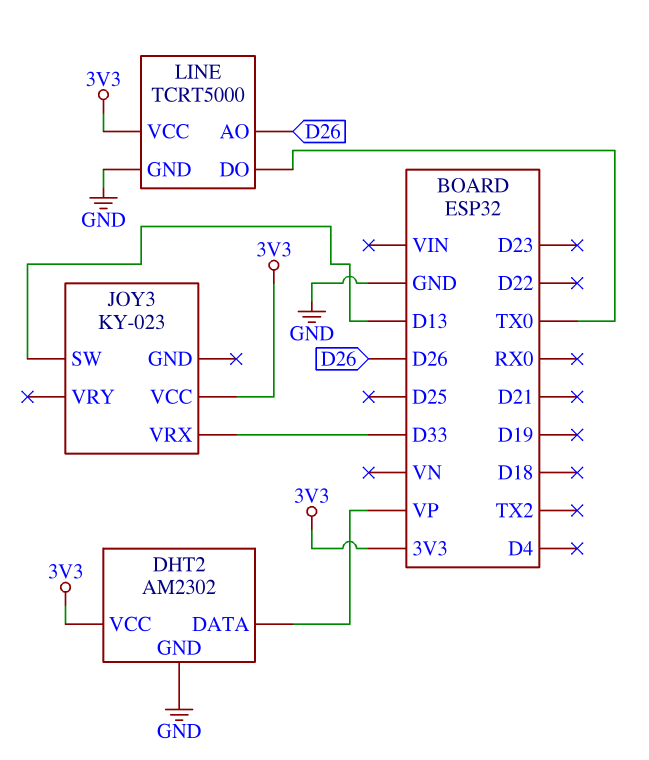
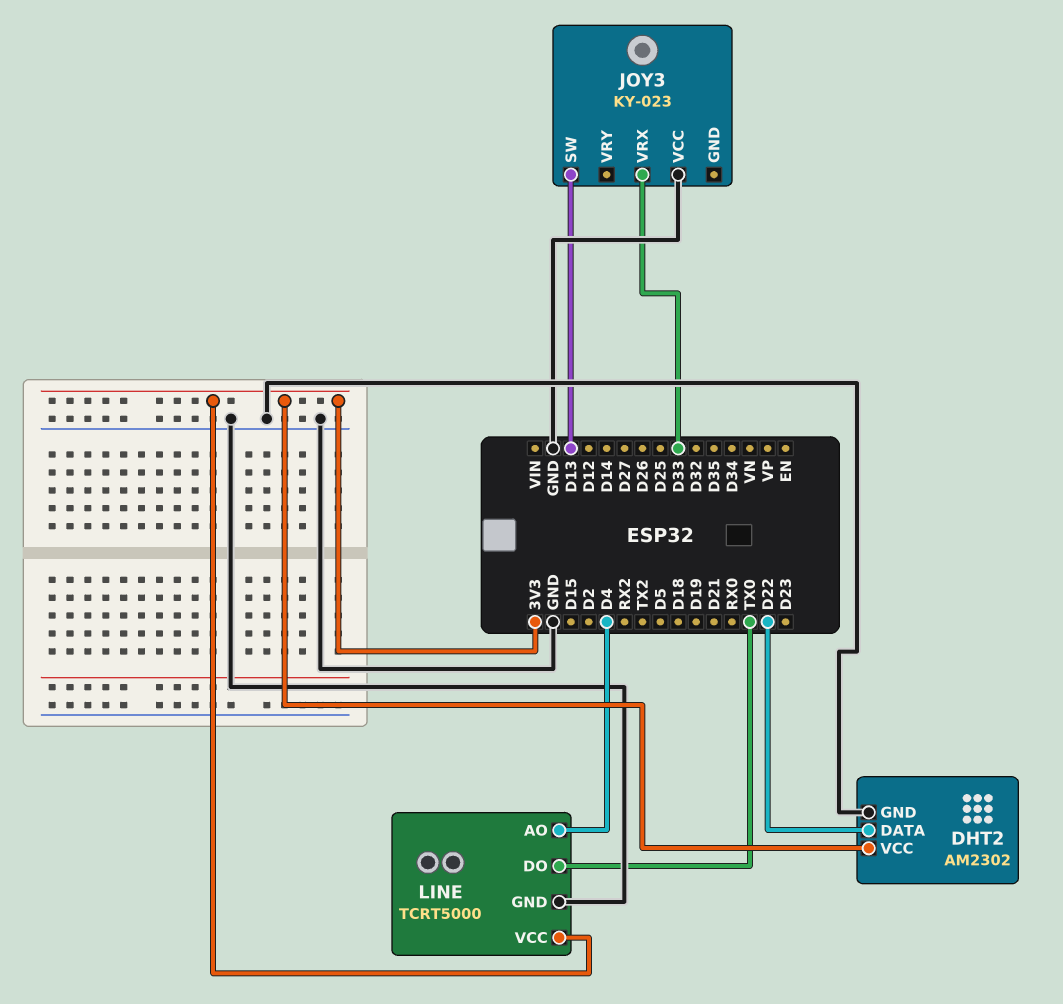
DHT2 pin DATA: VP -> D22
JOY3 pin VCC: 3V3 -> GND
LINE pin AO: D26 -> D4

